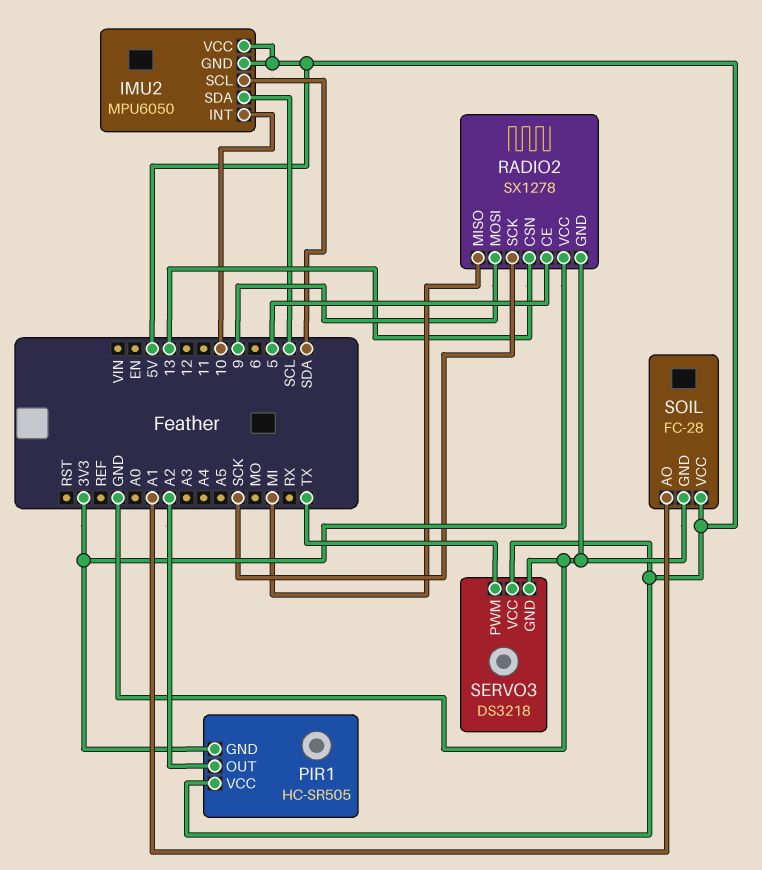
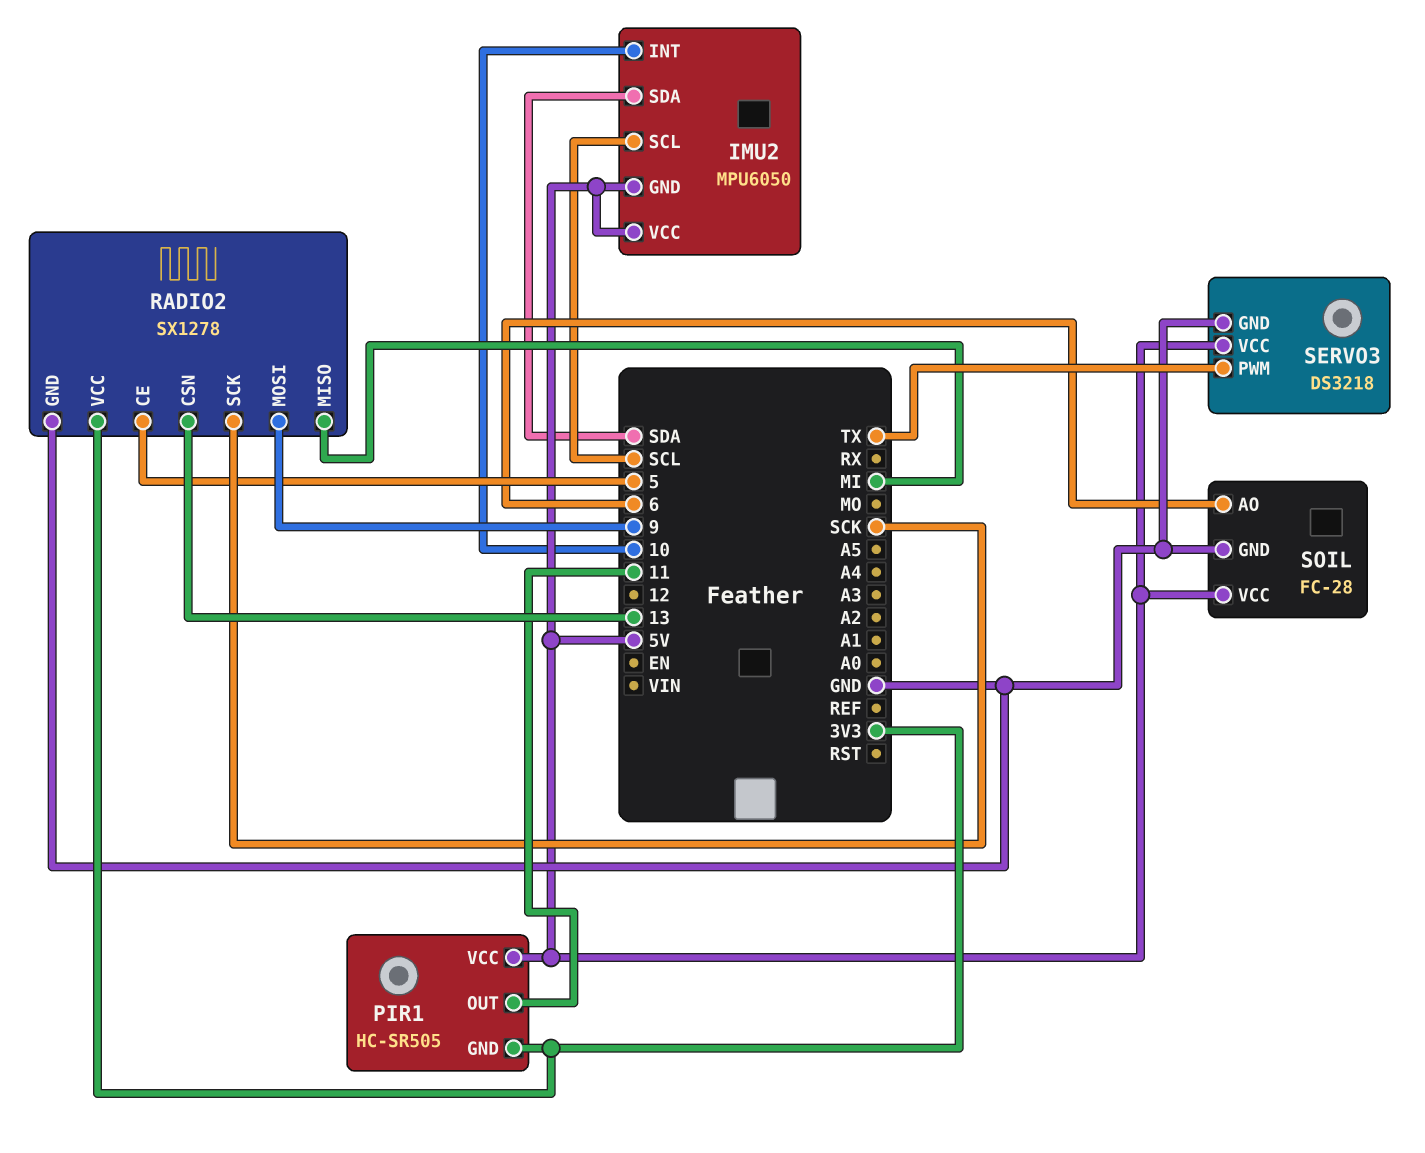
IMU2 pin SCL: SDA -> SCL
IMU2 pin SDA: SCL -> SDA
PIR1 pin OUT: A2 -> 11
SOIL pin AO: A1 -> 6

